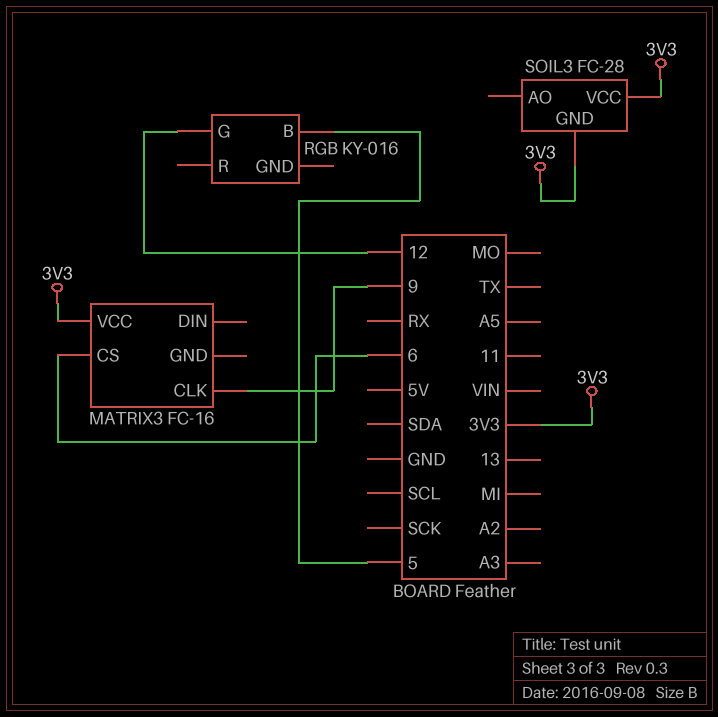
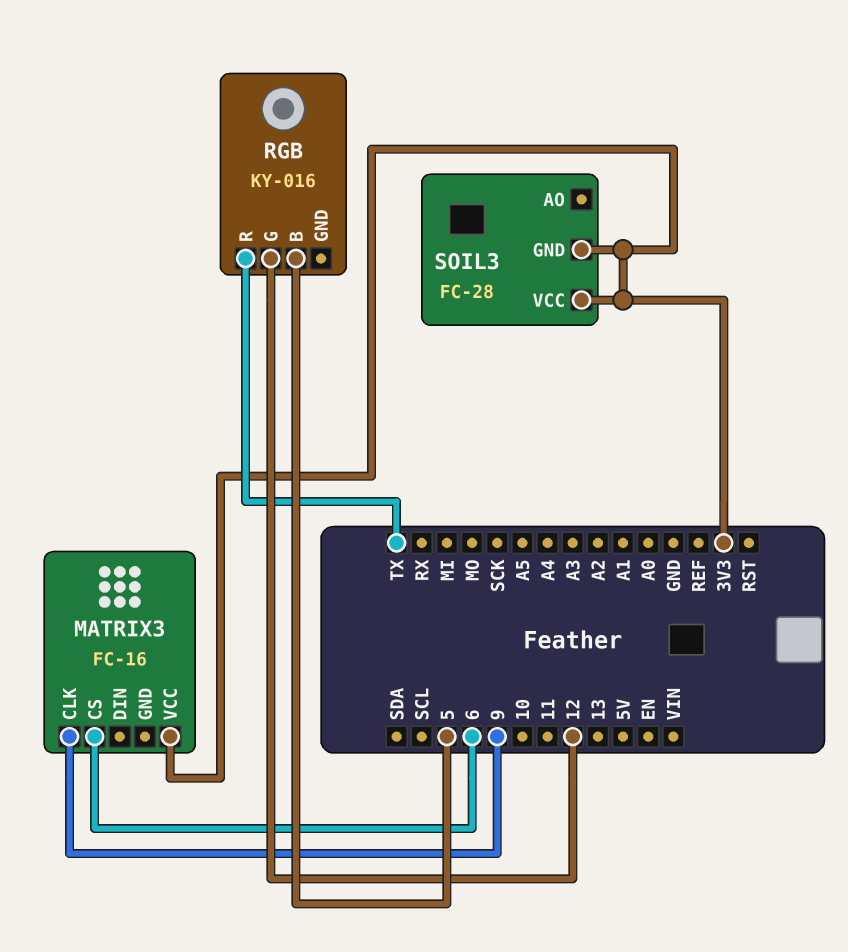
RGB pin R: none -> TX

